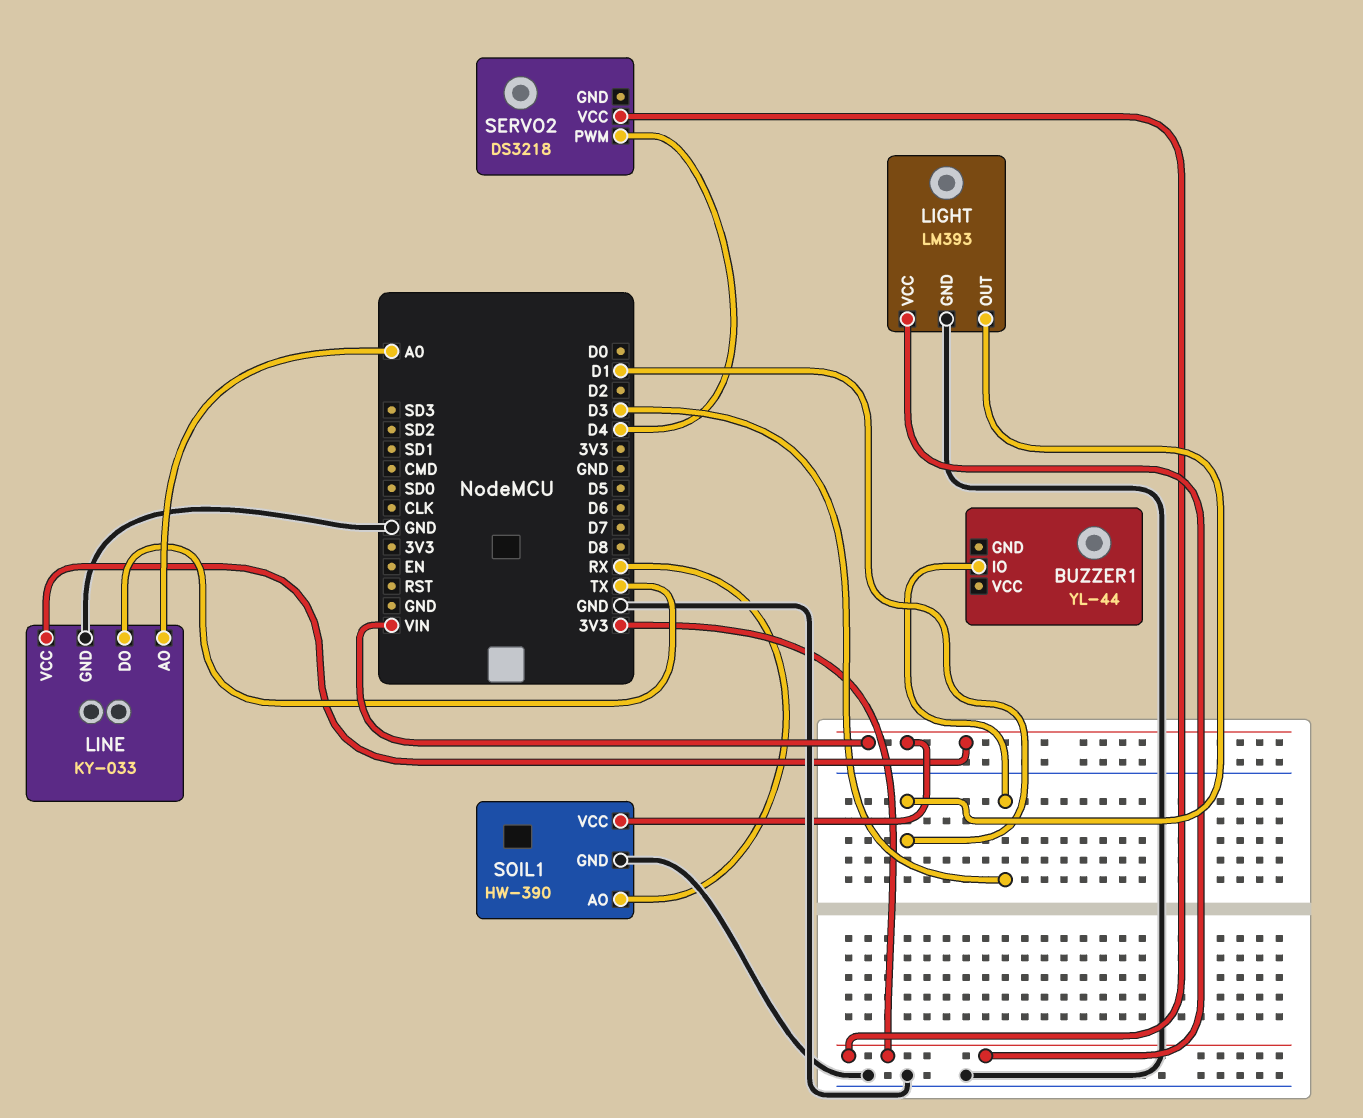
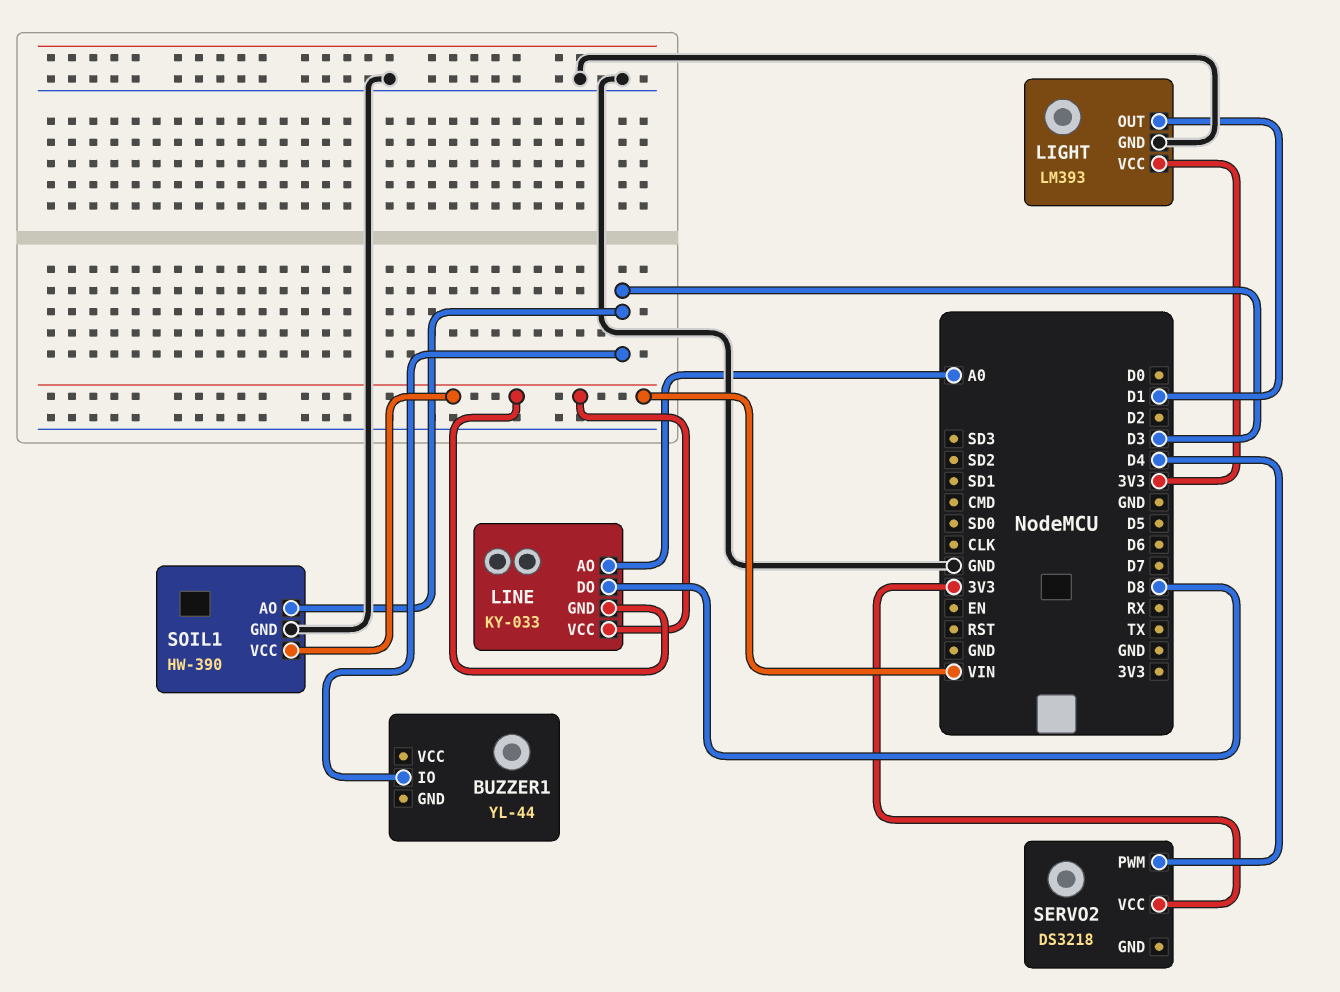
LINE pin DO: TX -> D8
LINE pin GND: GND -> VIN
SOIL1 pin AO: RX -> D3

